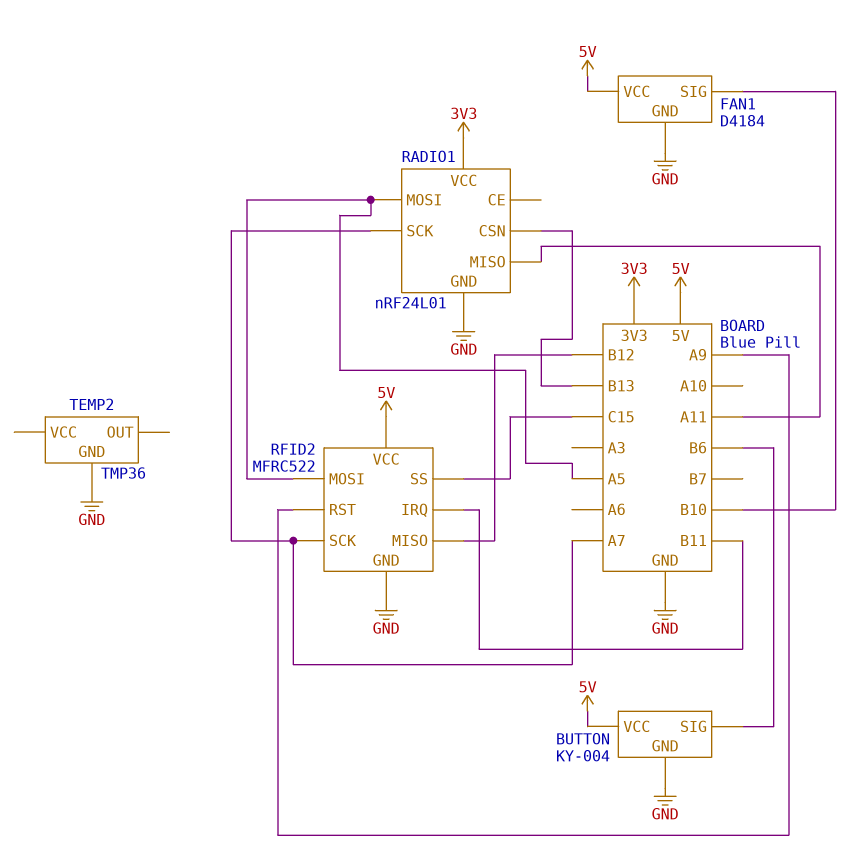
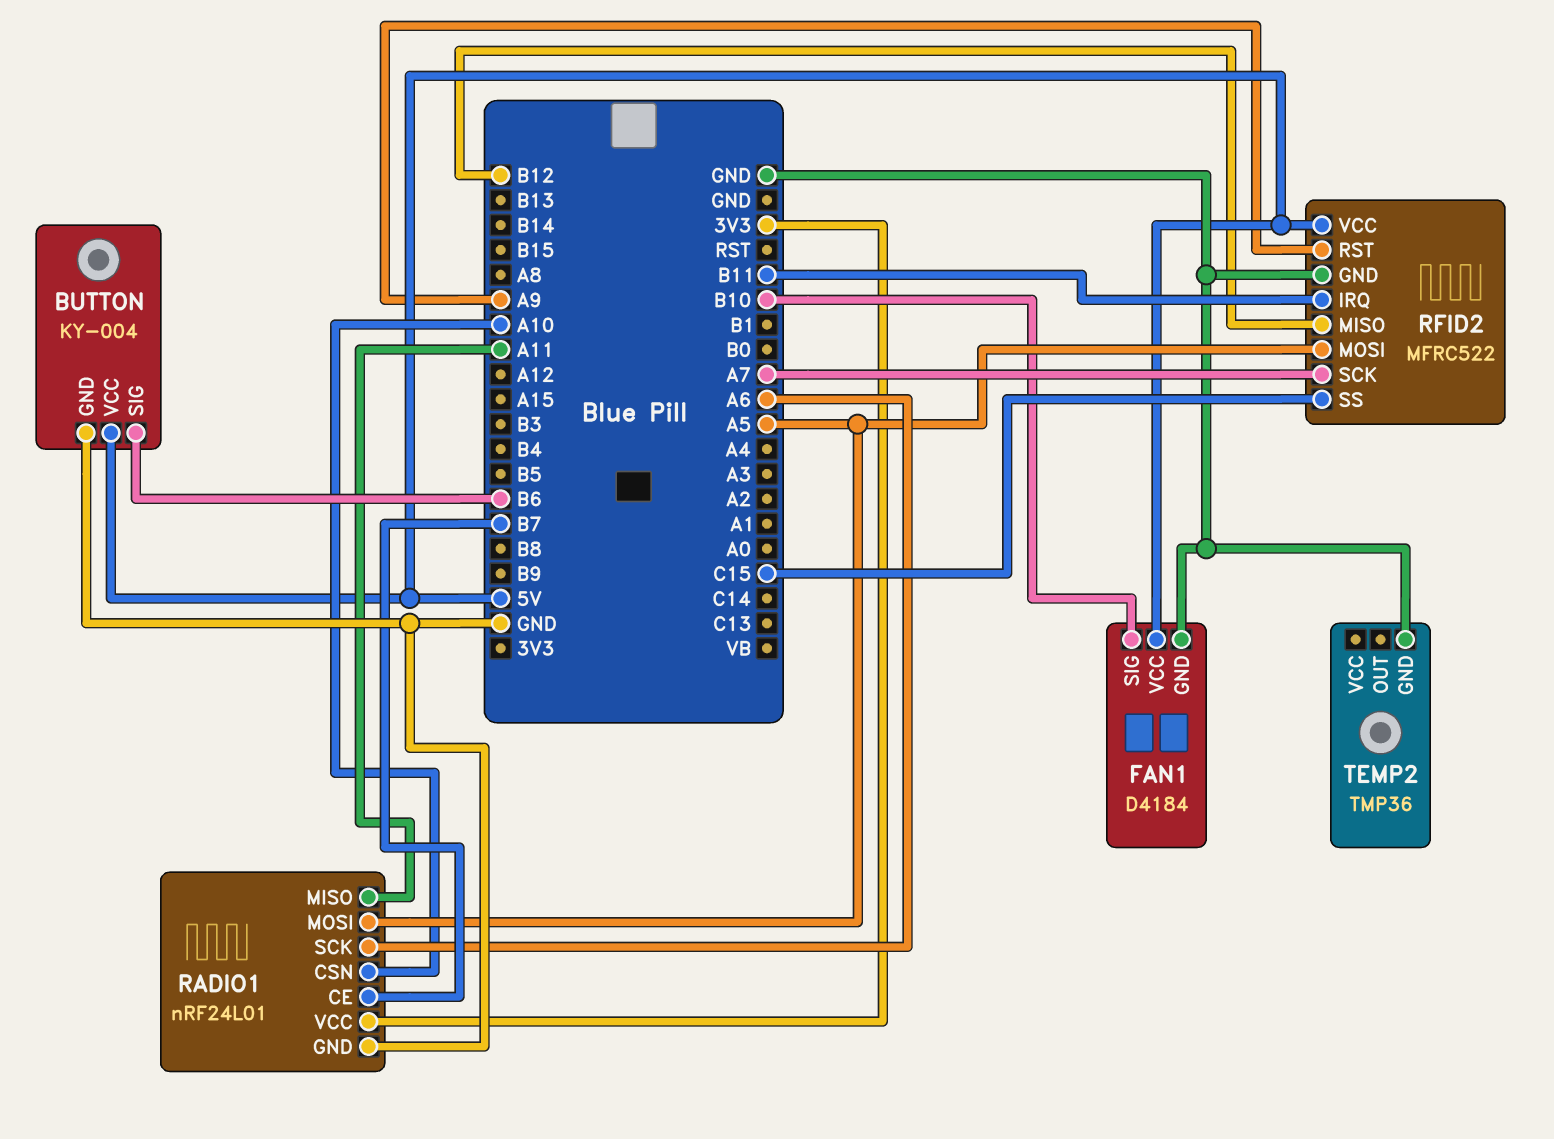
RADIO1 pin CE: none -> B7
RADIO1 pin CSN: B13 -> A10
RADIO1 pin SCK: A7 -> A6

